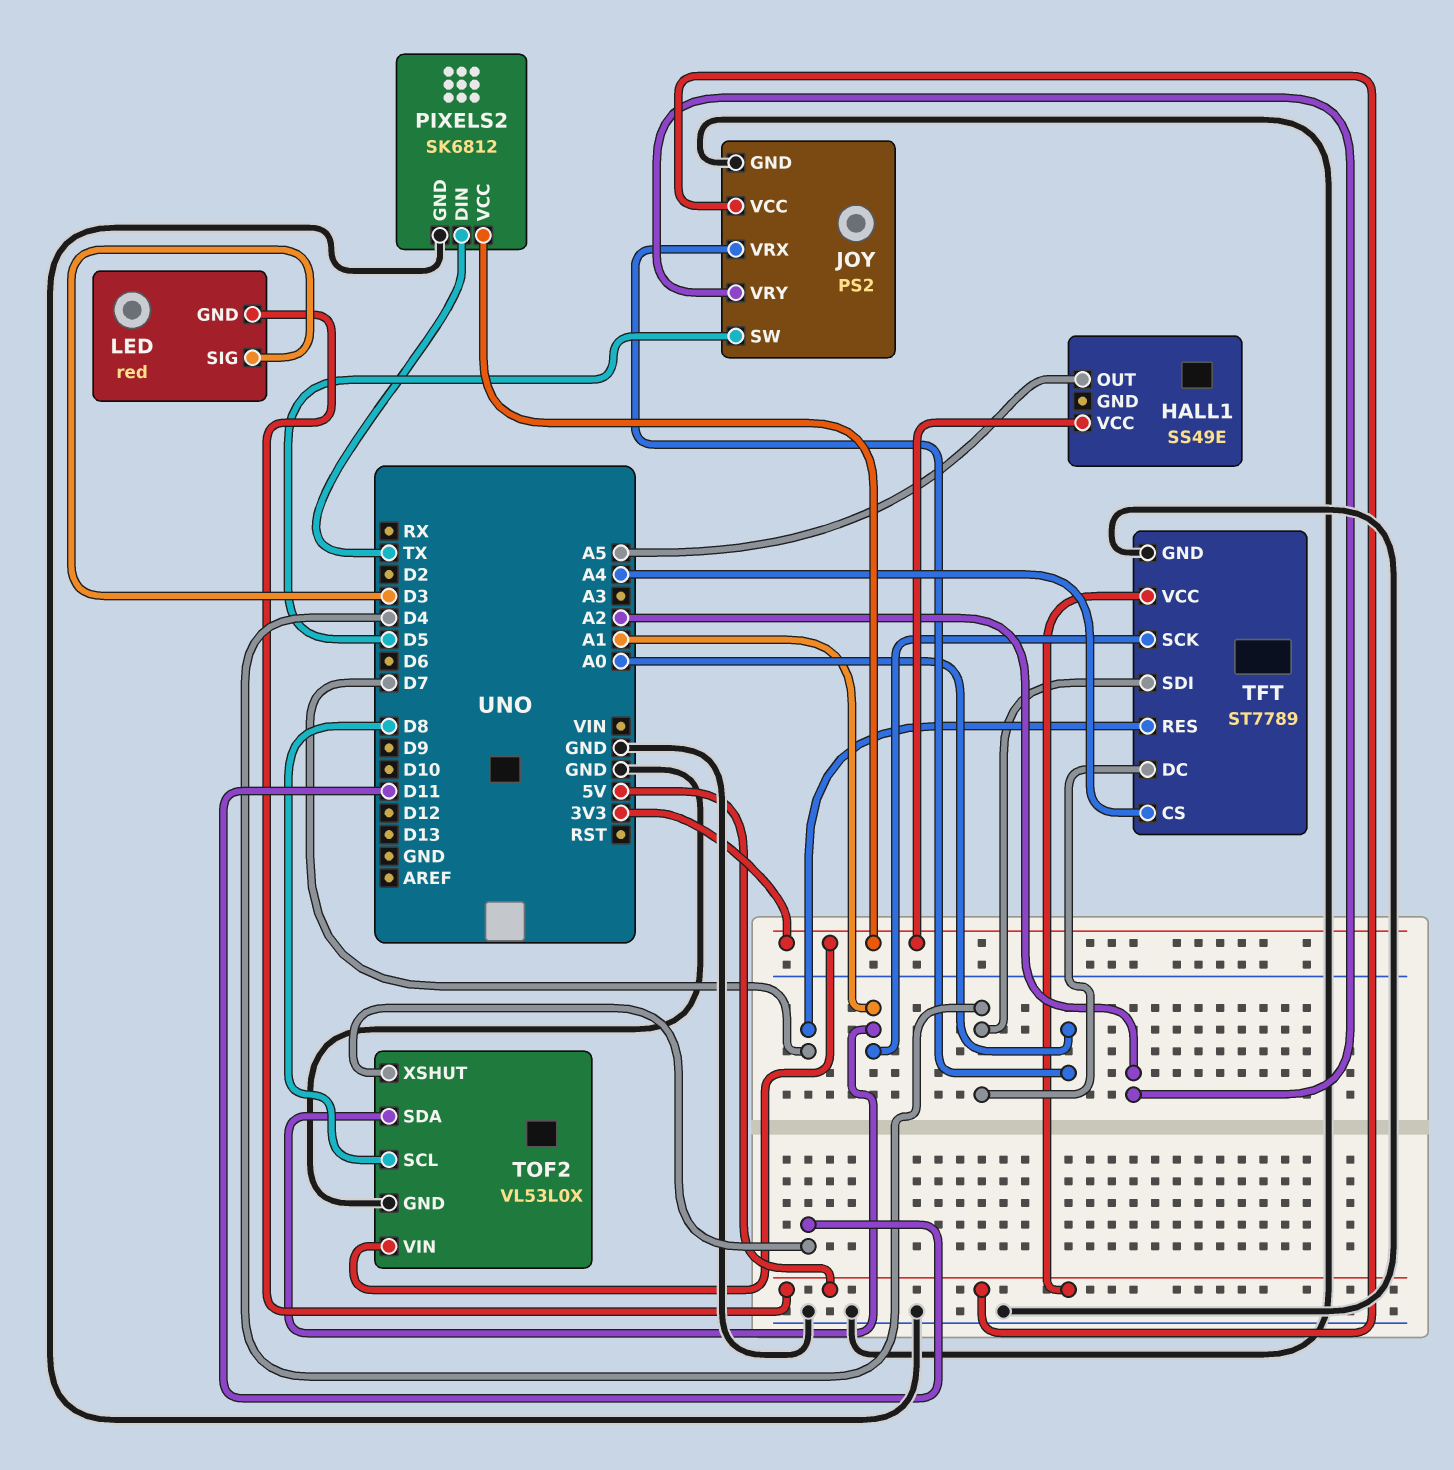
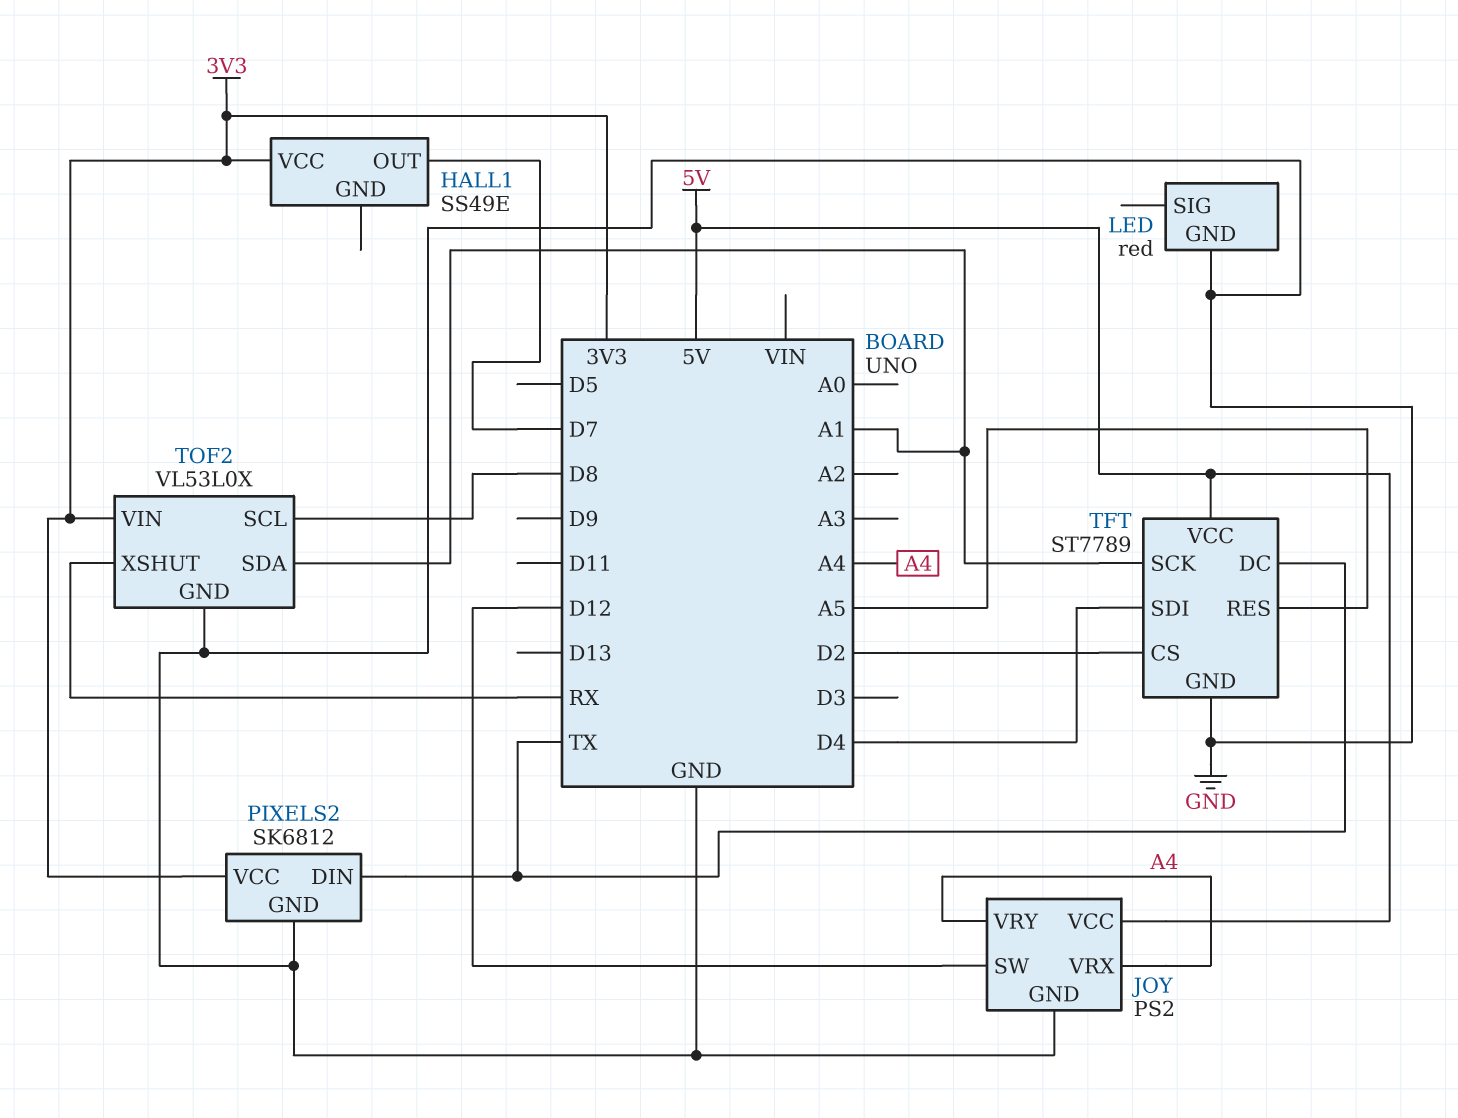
HALL1 pin OUT: A5 -> D7
JOY pin SW: D5 -> D12
JOY pin VRX: A0 -> A4
JOY pin VRY: A2 -> A4
LED pin GND: 5V -> GND
LED pin SIG: D3 -> none
TFT pin CS: A4 -> D2
TFT pin DC: D4 -> TX
TFT pin RES: D7 -> A5
TOF2 pin XSHUT: D11 -> RX

